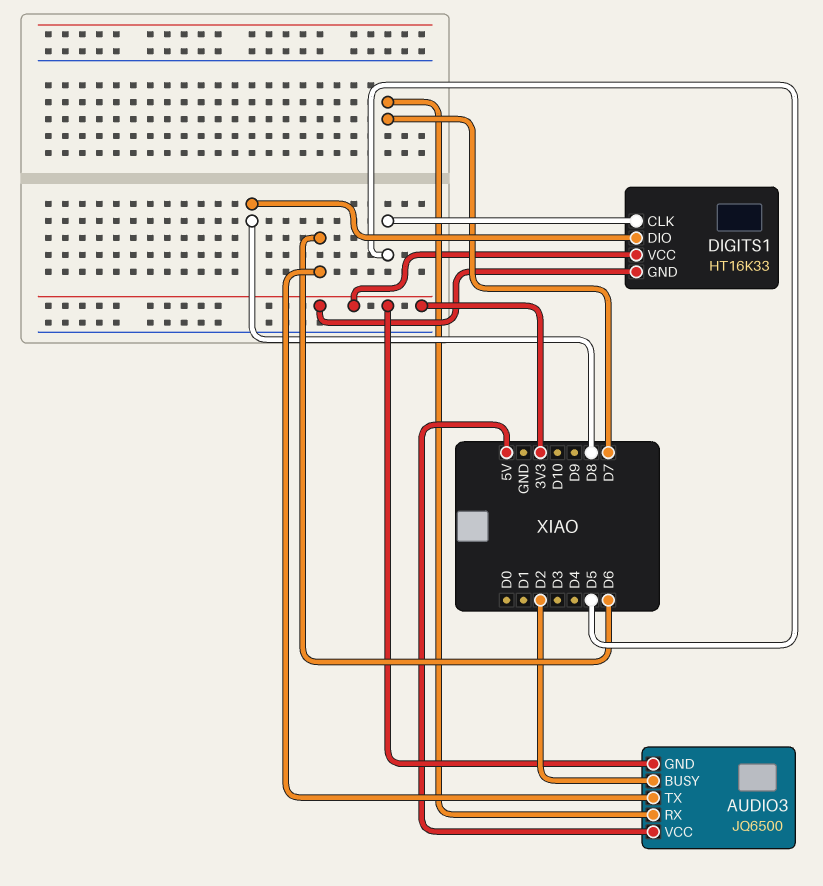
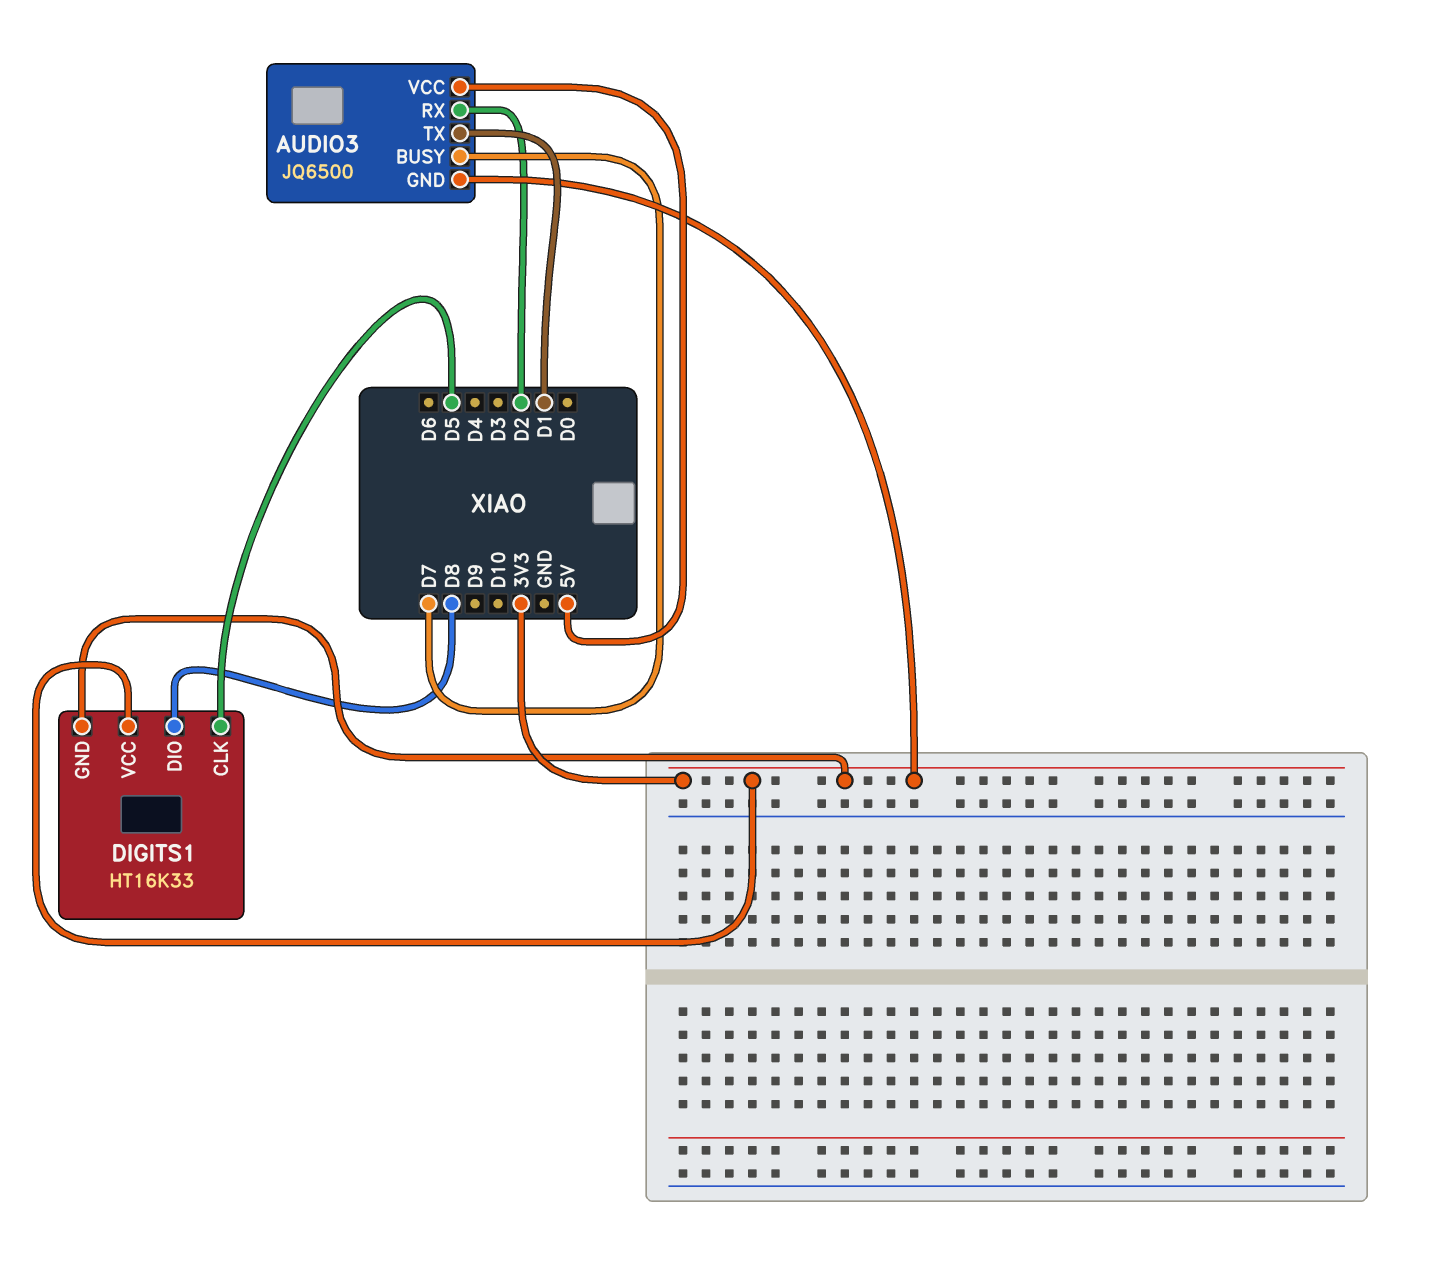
AUDIO3 pin BUSY: D2 -> D7
AUDIO3 pin RX: D7 -> D2
AUDIO3 pin TX: D6 -> D1

